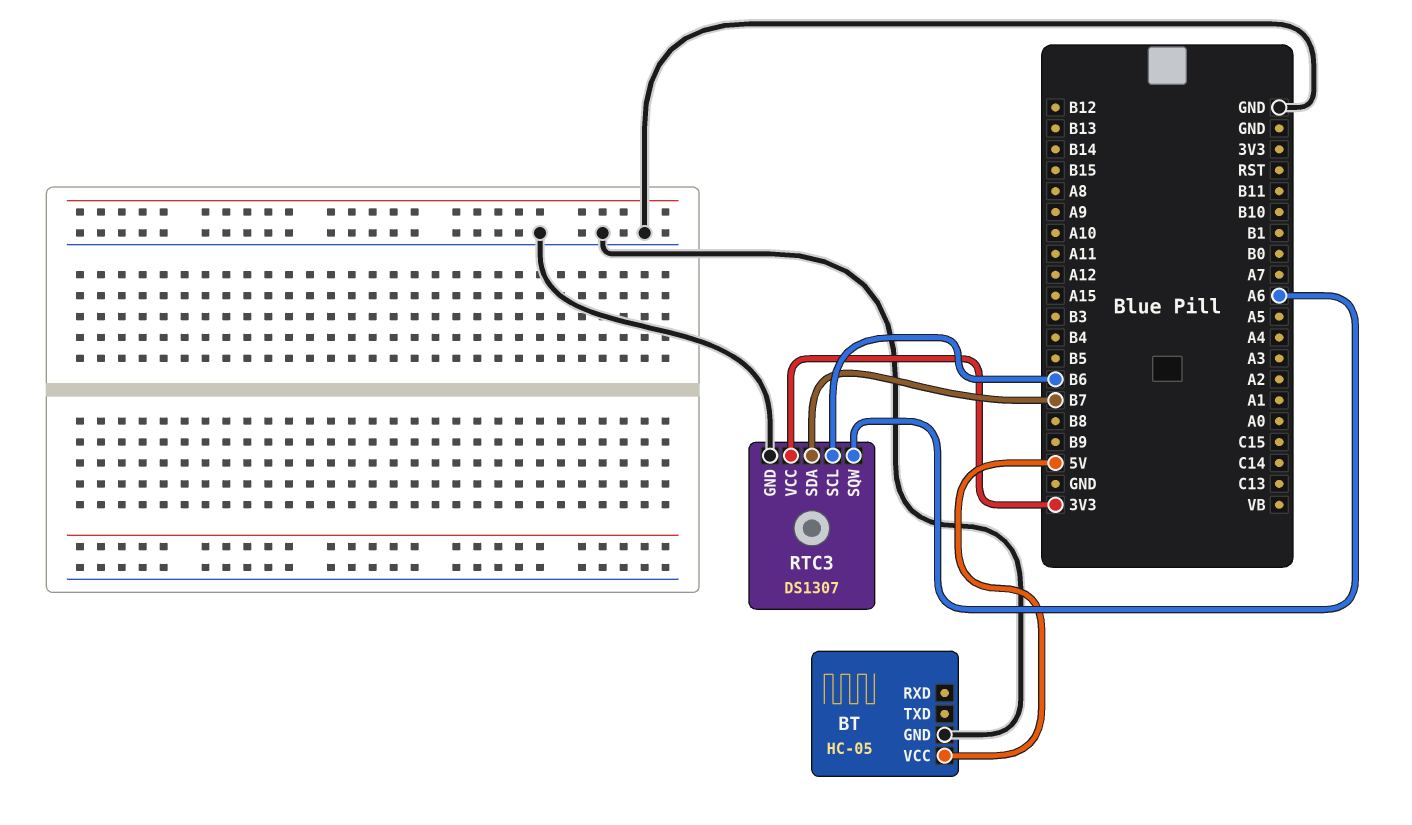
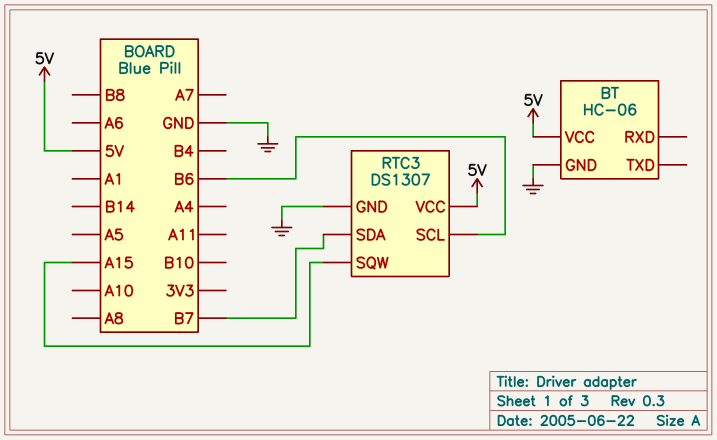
BT: HC-05 -> HC-06
RTC3 pin SQW: A6 -> A15
RTC3 pin VCC: 3V3 -> 5V

